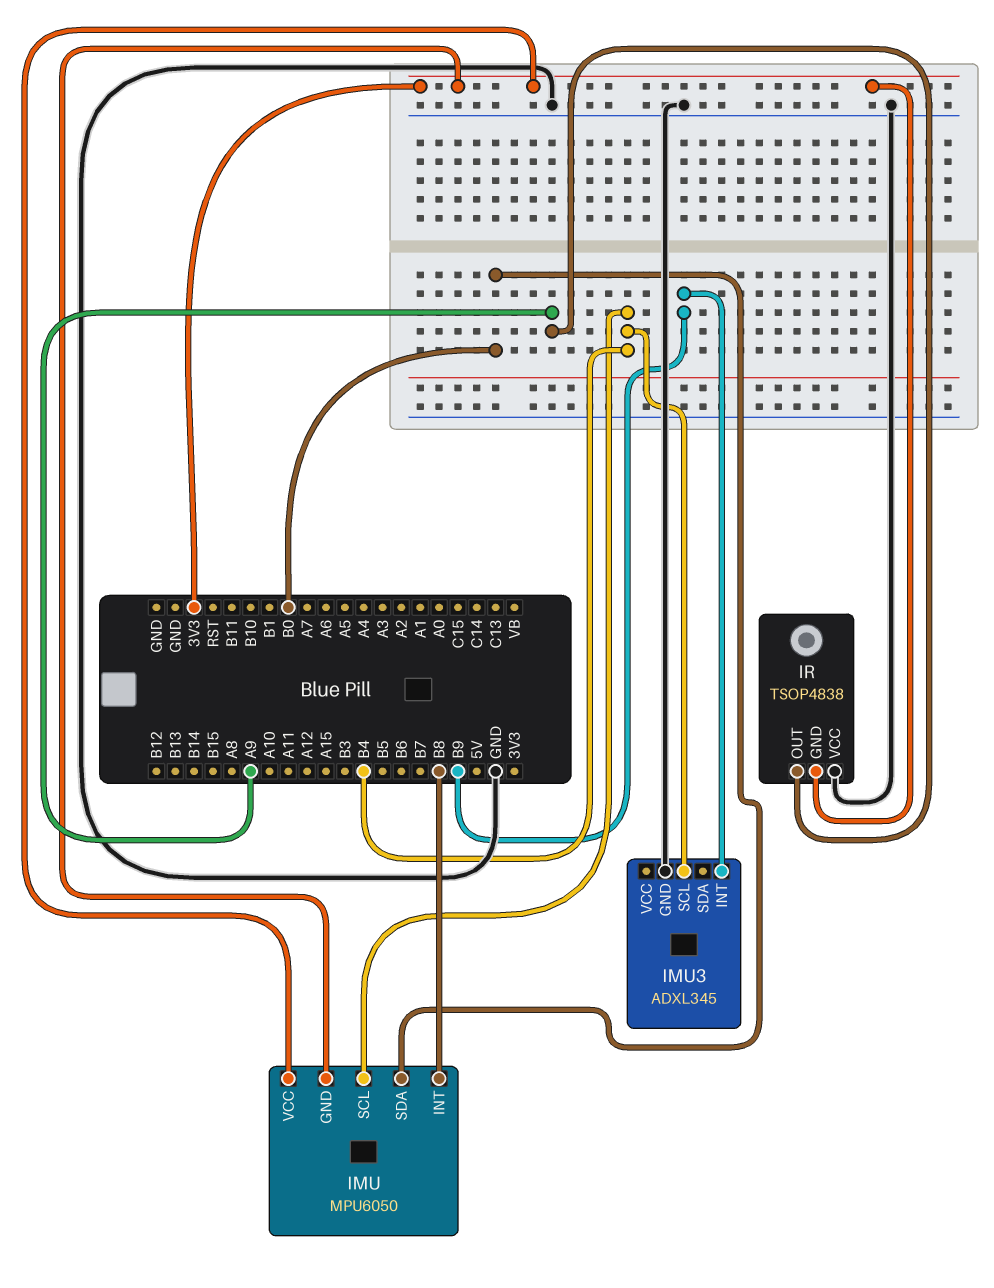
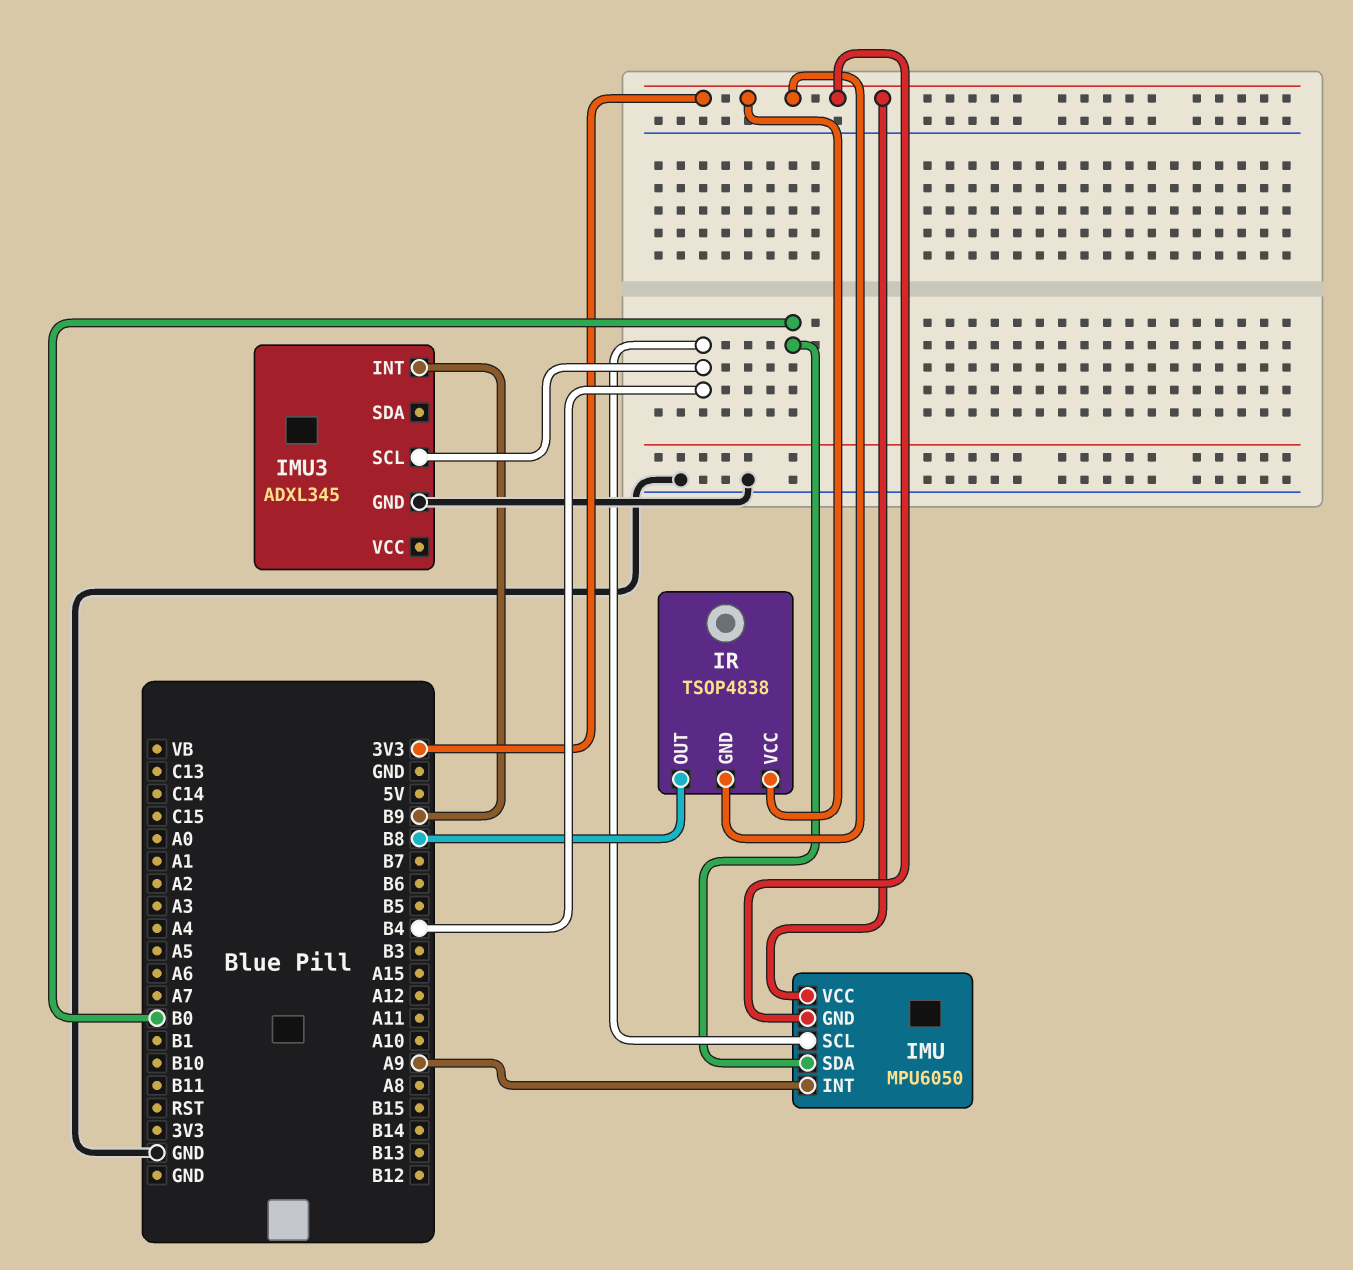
IMU pin INT: B8 -> A9
IR pin OUT: A9 -> B8
IR pin VCC: GND -> 3V3

